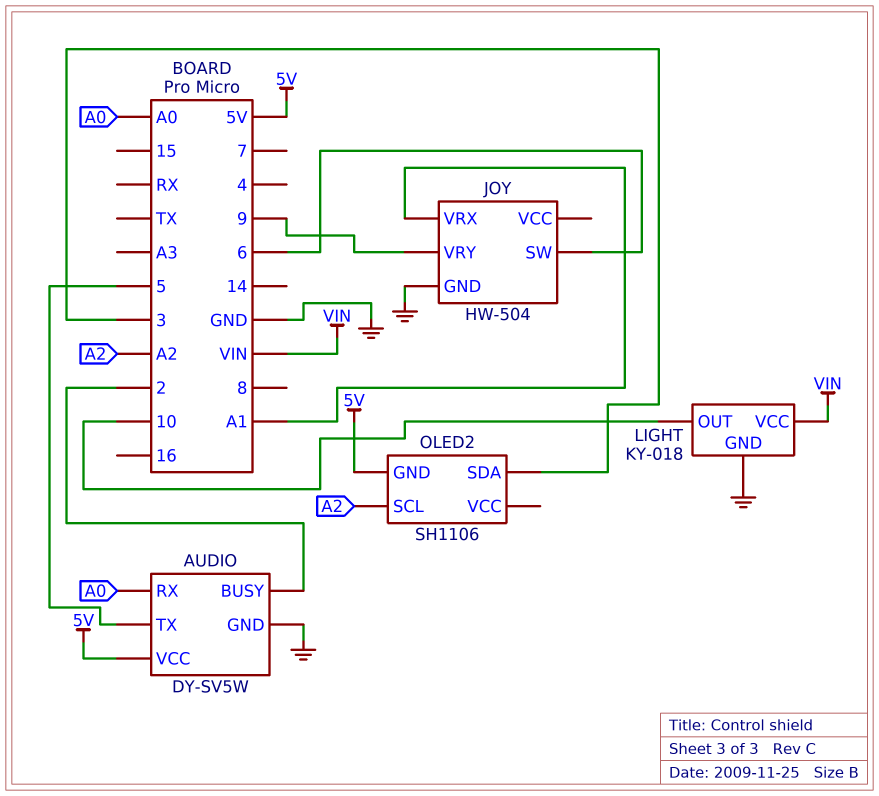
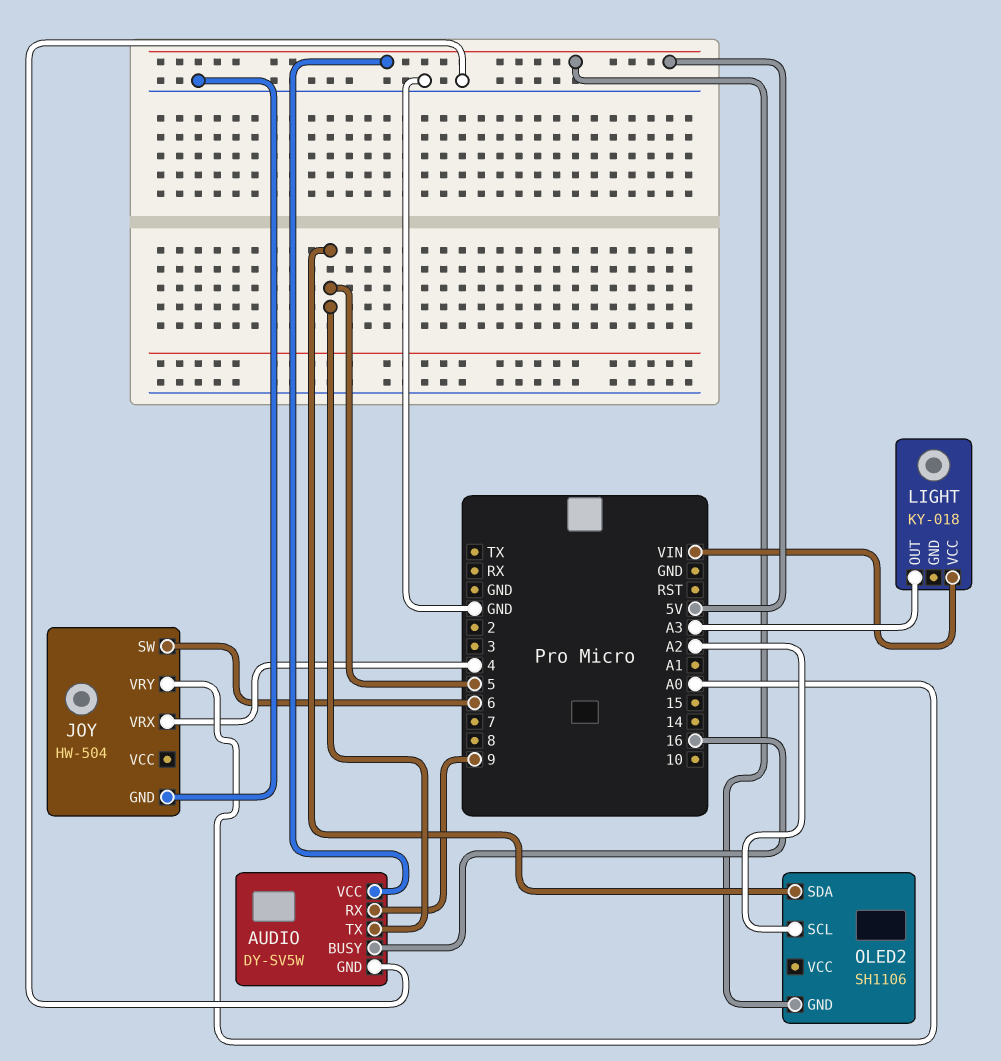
AUDIO pin BUSY: 2 -> 16
AUDIO pin RX: A0 -> 9
JOY pin VRX: A1 -> 4
JOY pin VRY: 9 -> A0
LIGHT pin GND: GND -> none
LIGHT pin OUT: 10 -> A3
OLED2 pin SDA: 3 -> 5

